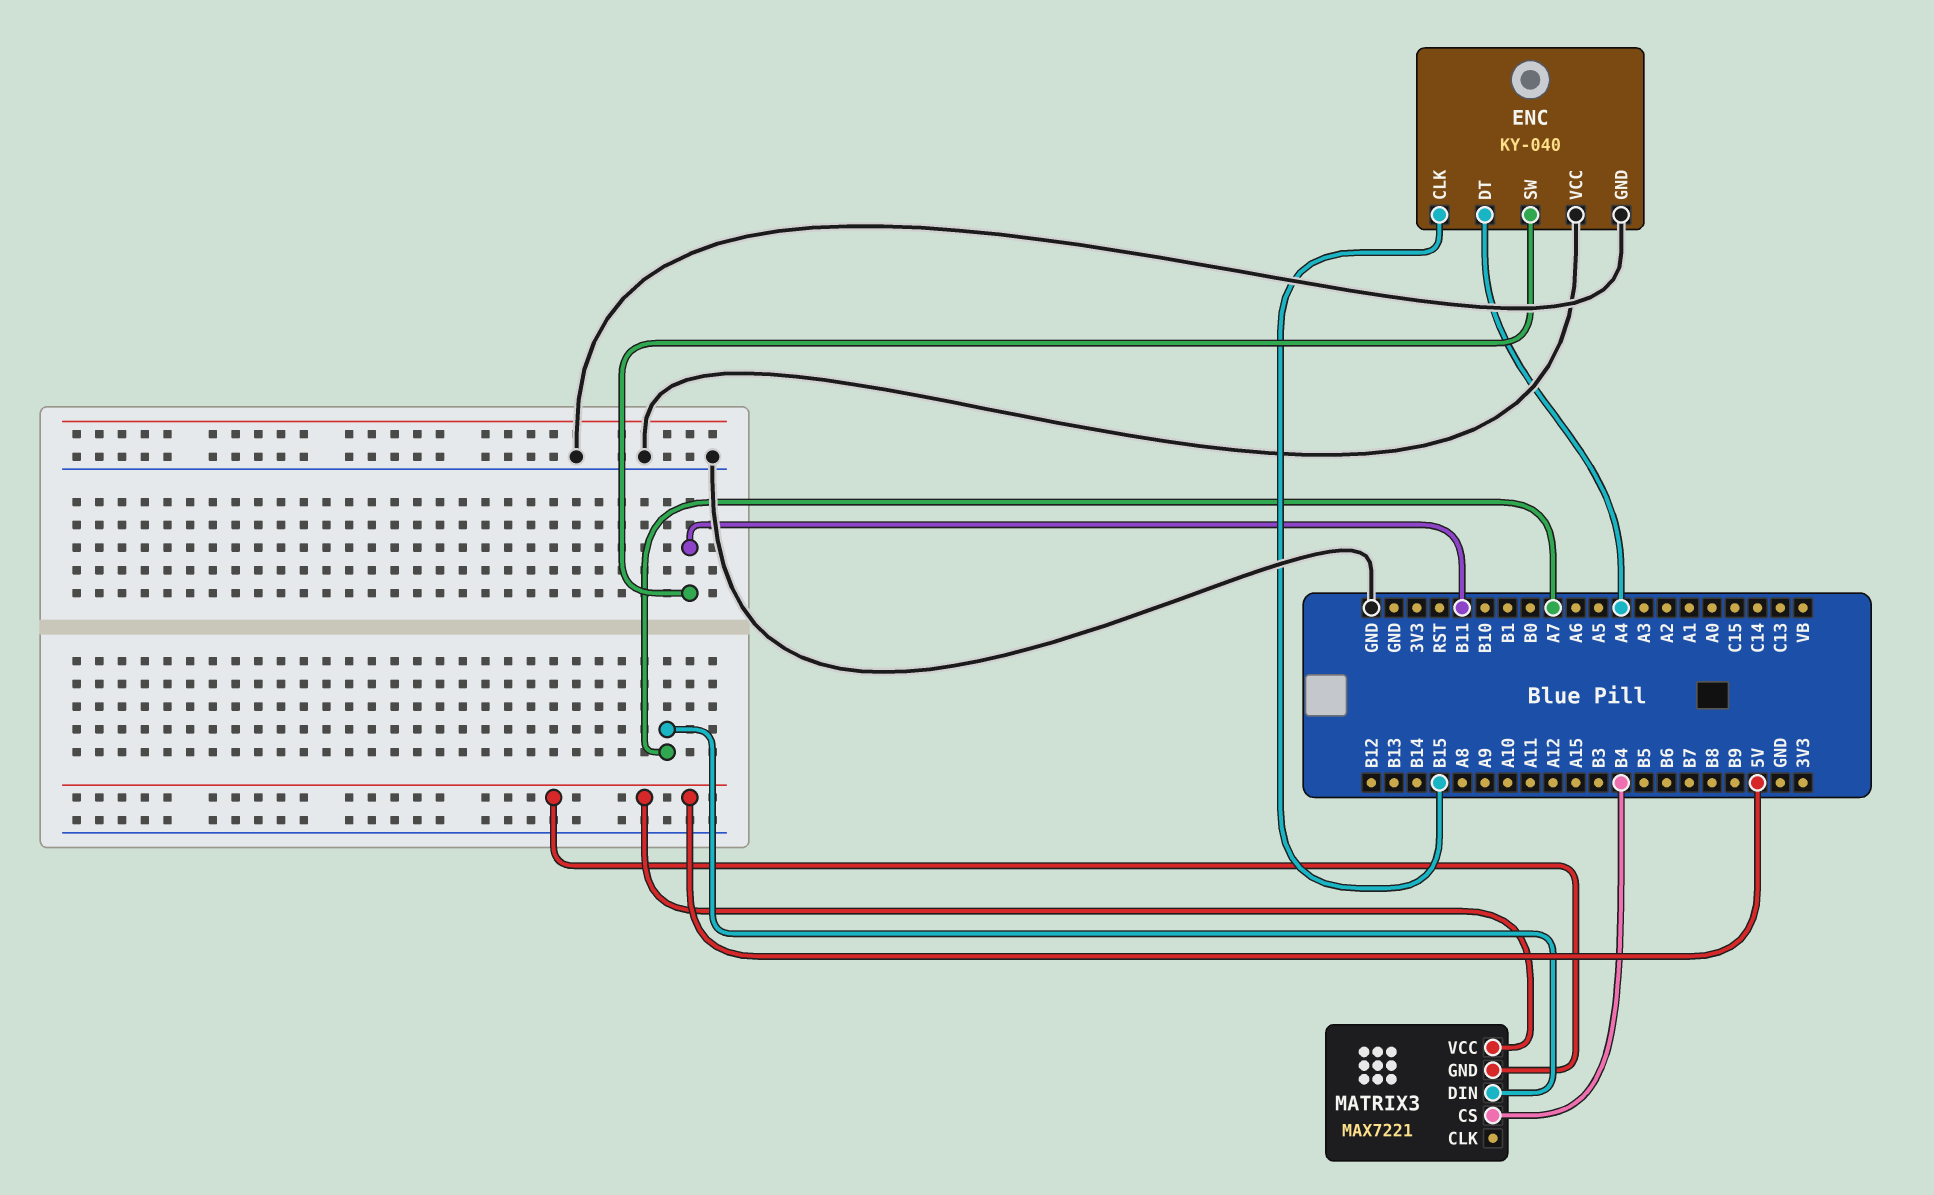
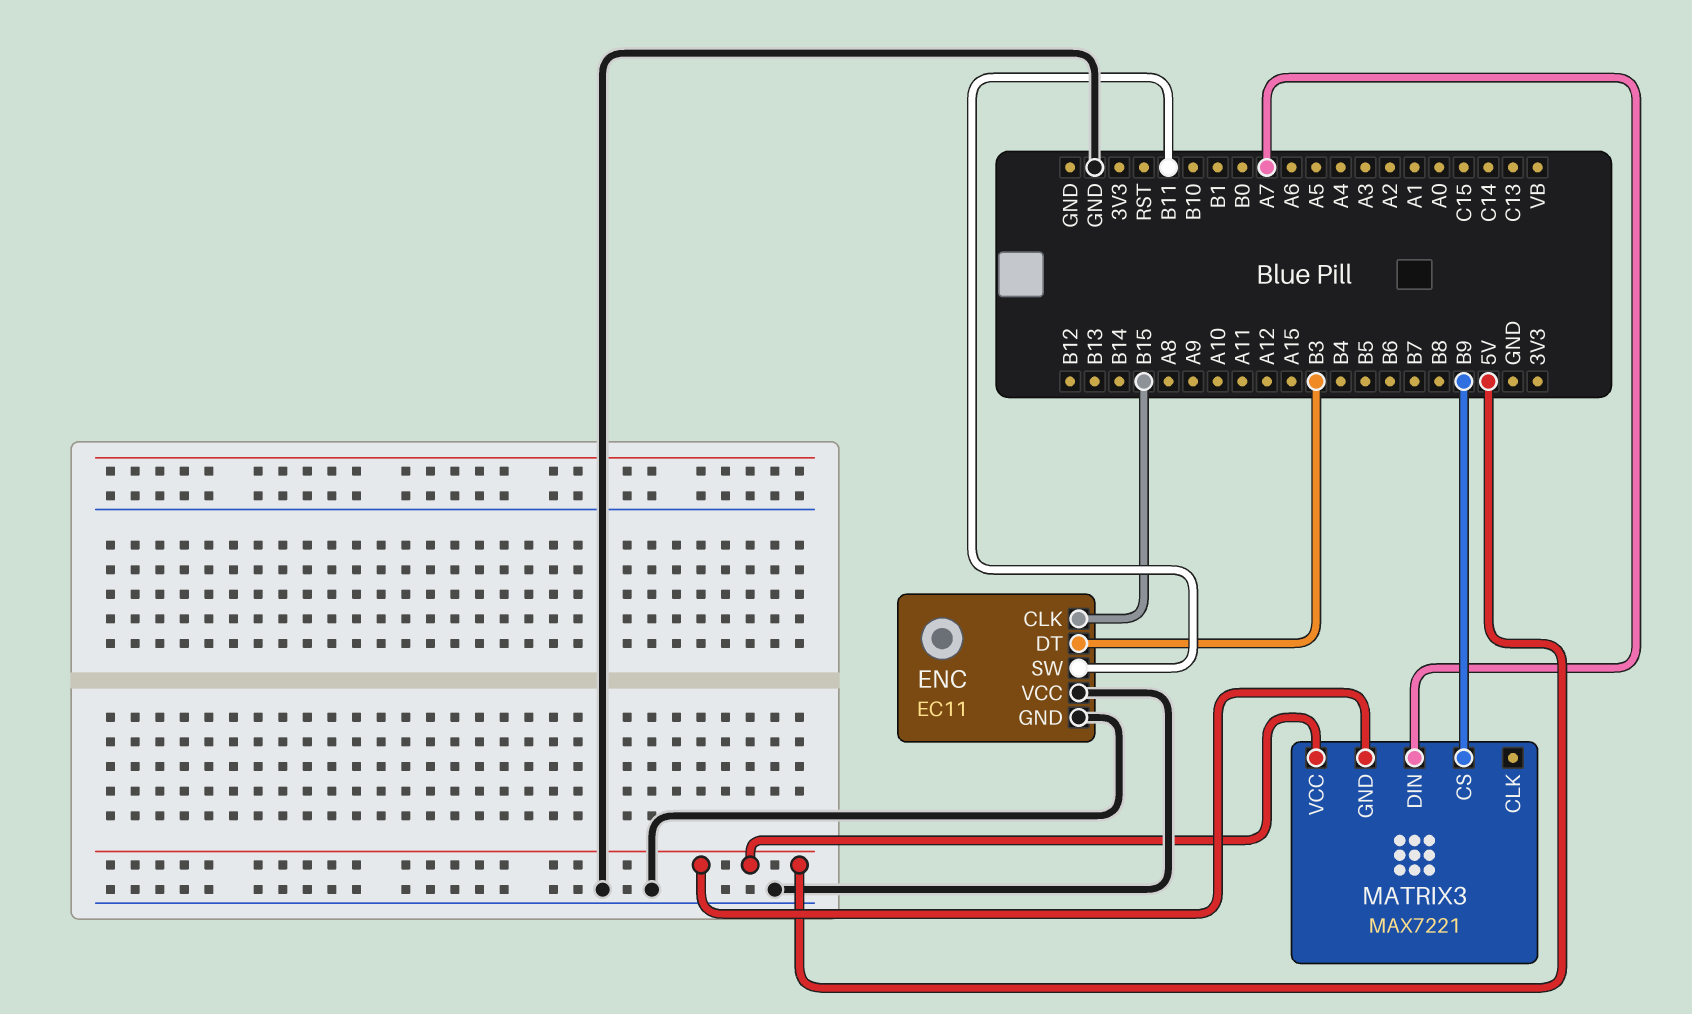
ENC: KY-040 -> EC11
ENC pin DT: A4 -> B3
MATRIX3 pin CS: B4 -> B9

